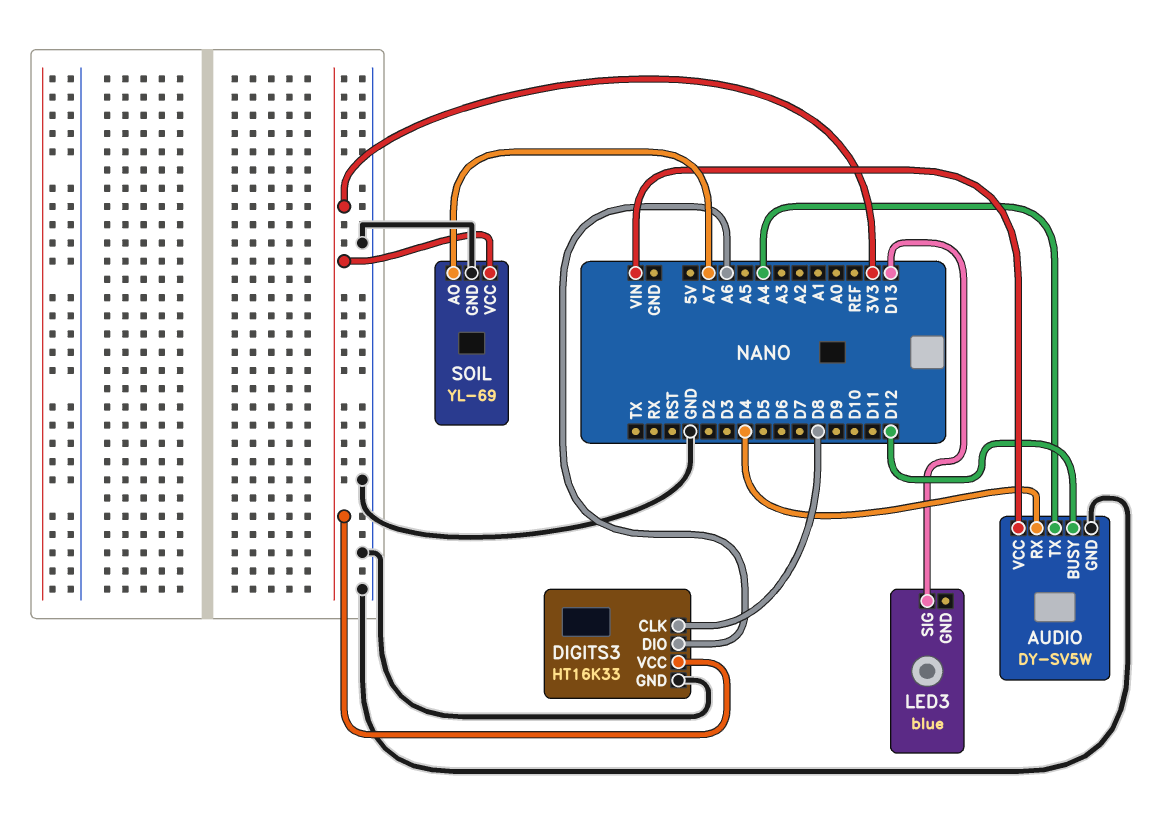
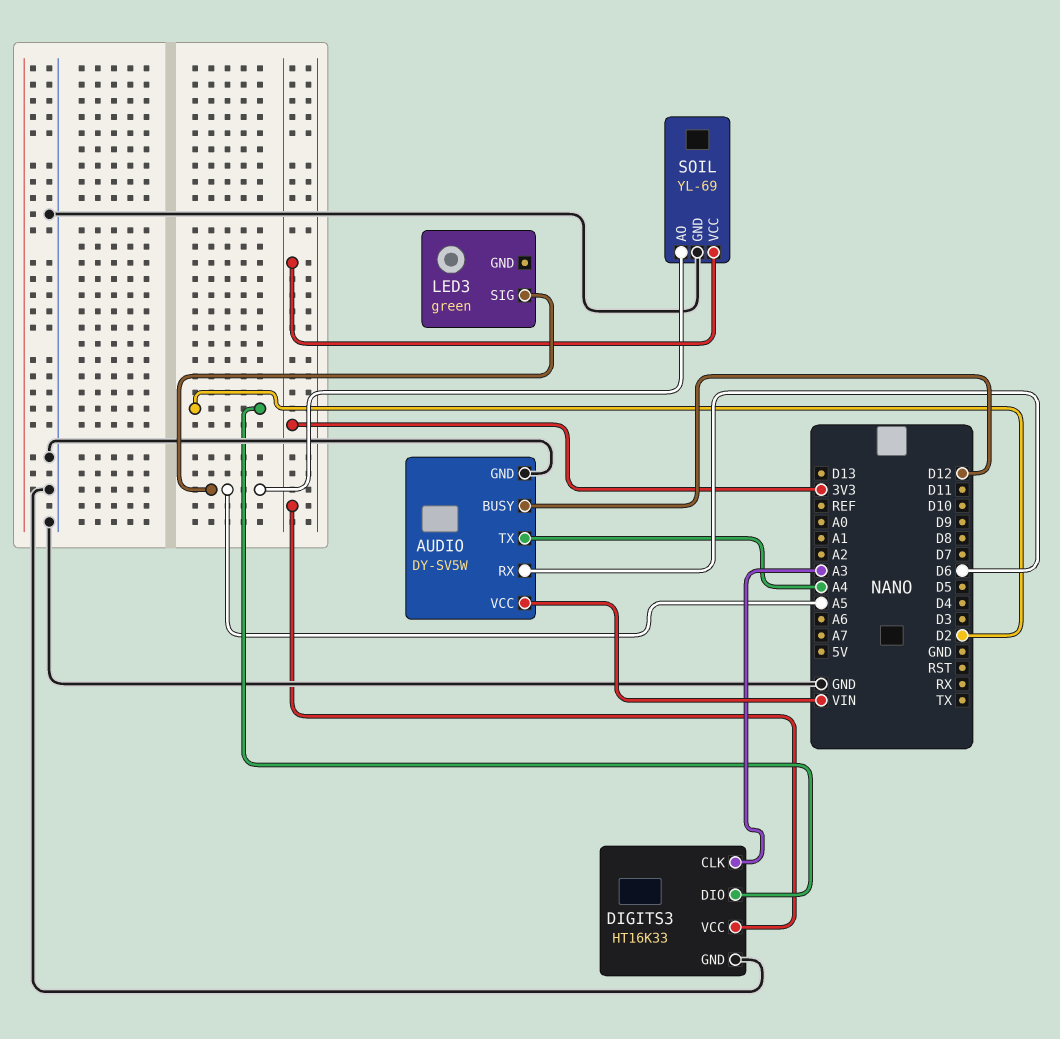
AUDIO pin RX: D4 -> D6
DIGITS3 pin CLK: D8 -> A3
DIGITS3 pin DIO: A6 -> D2
LED3: blue -> green
LED3 pin SIG: D13 -> A5
SOIL pin AO: A7 -> A5

